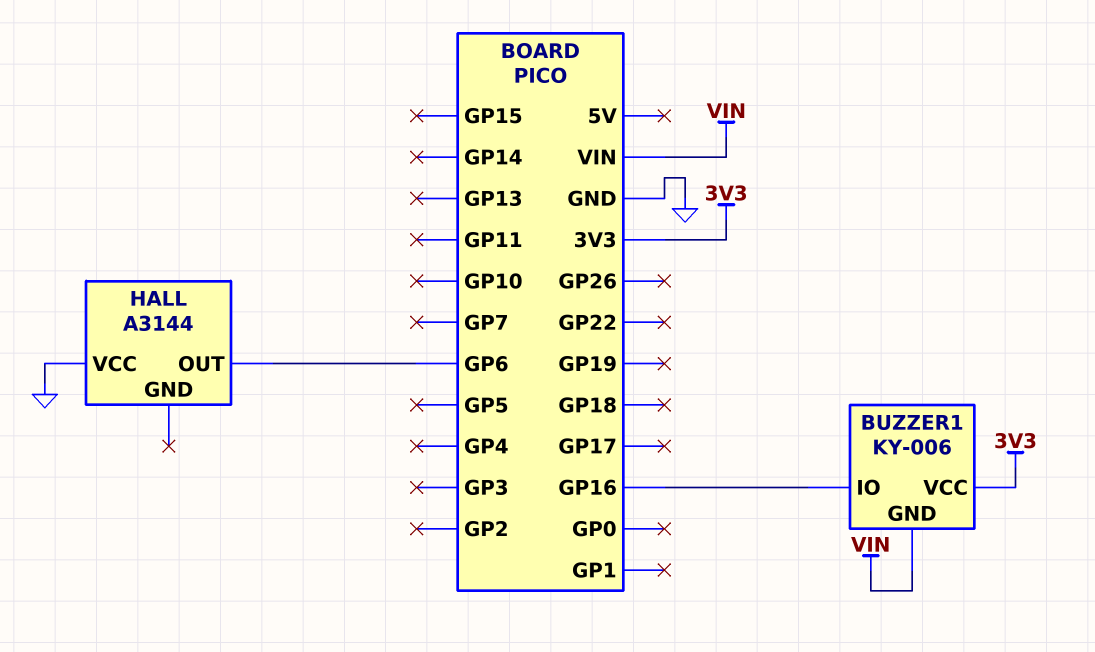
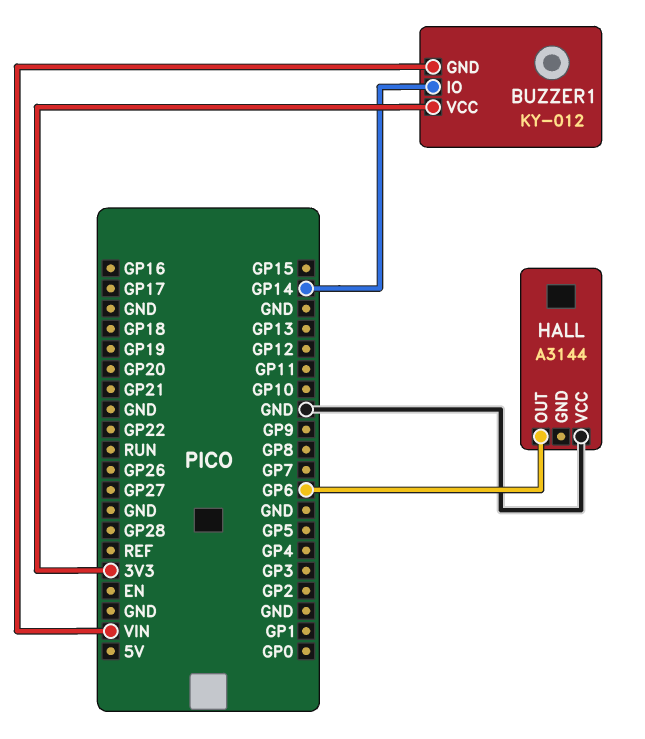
BUZZER1: KY-006 -> KY-012
BUZZER1 pin IO: GP16 -> GP14

